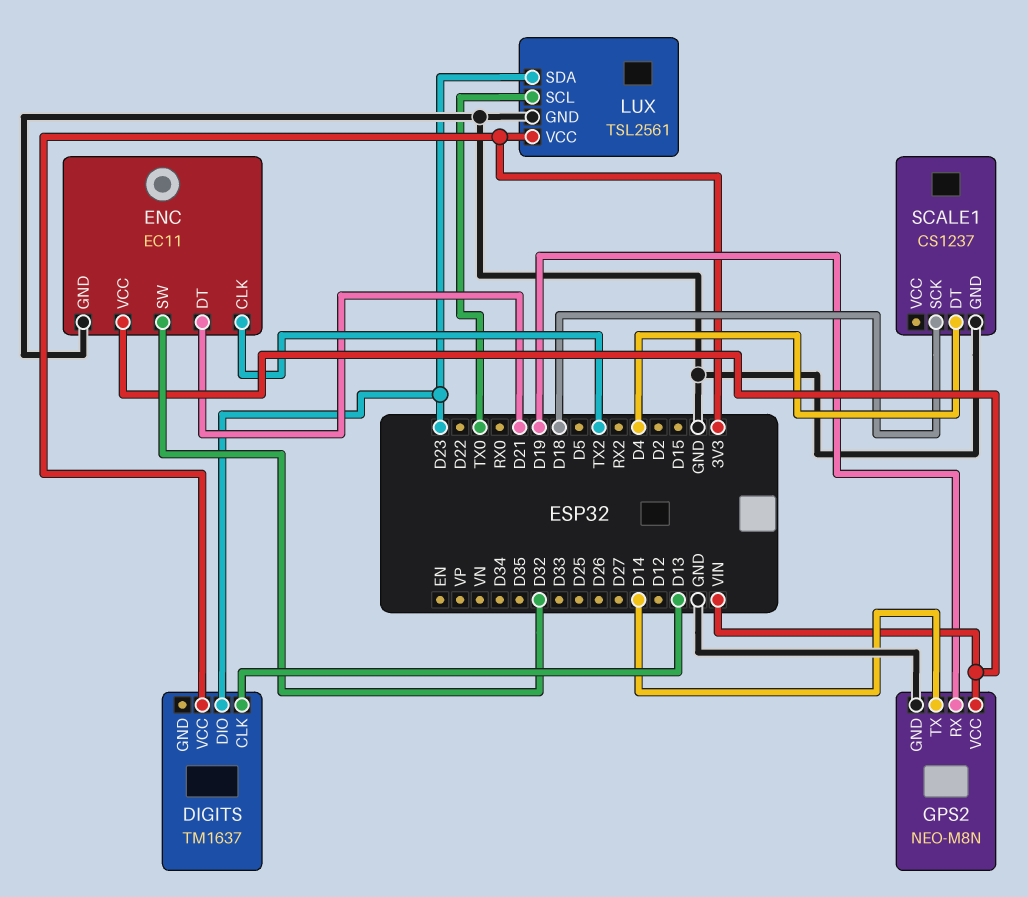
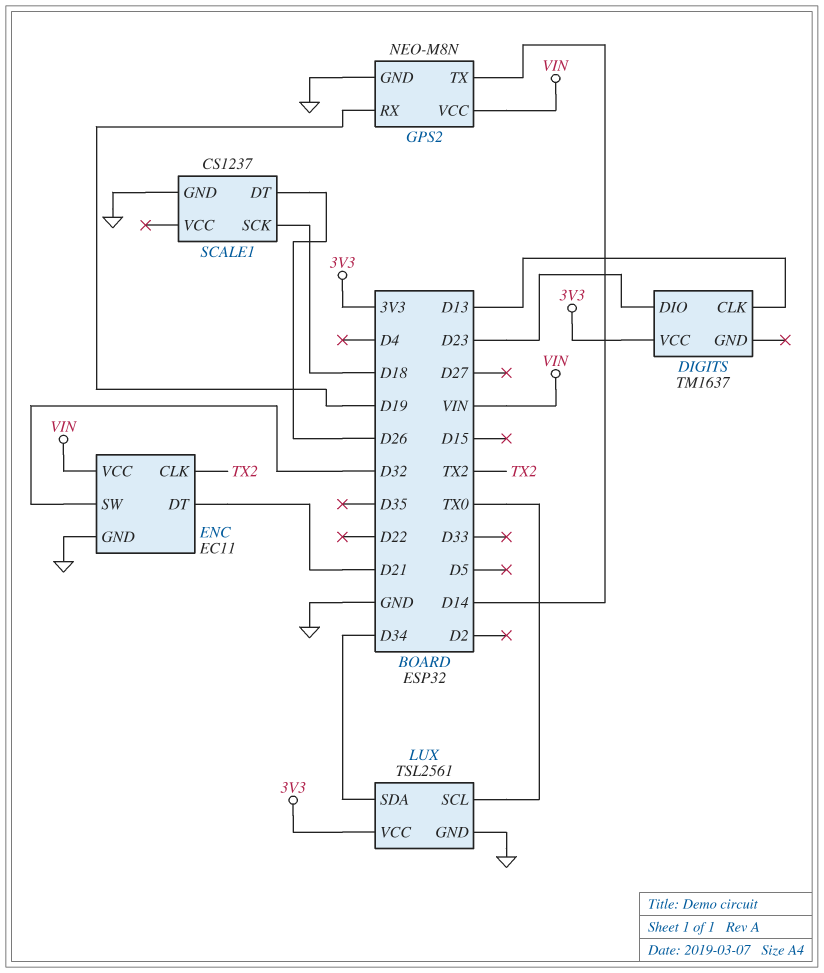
LUX pin SDA: D23 -> D34
SCALE1 pin DT: D4 -> D26

